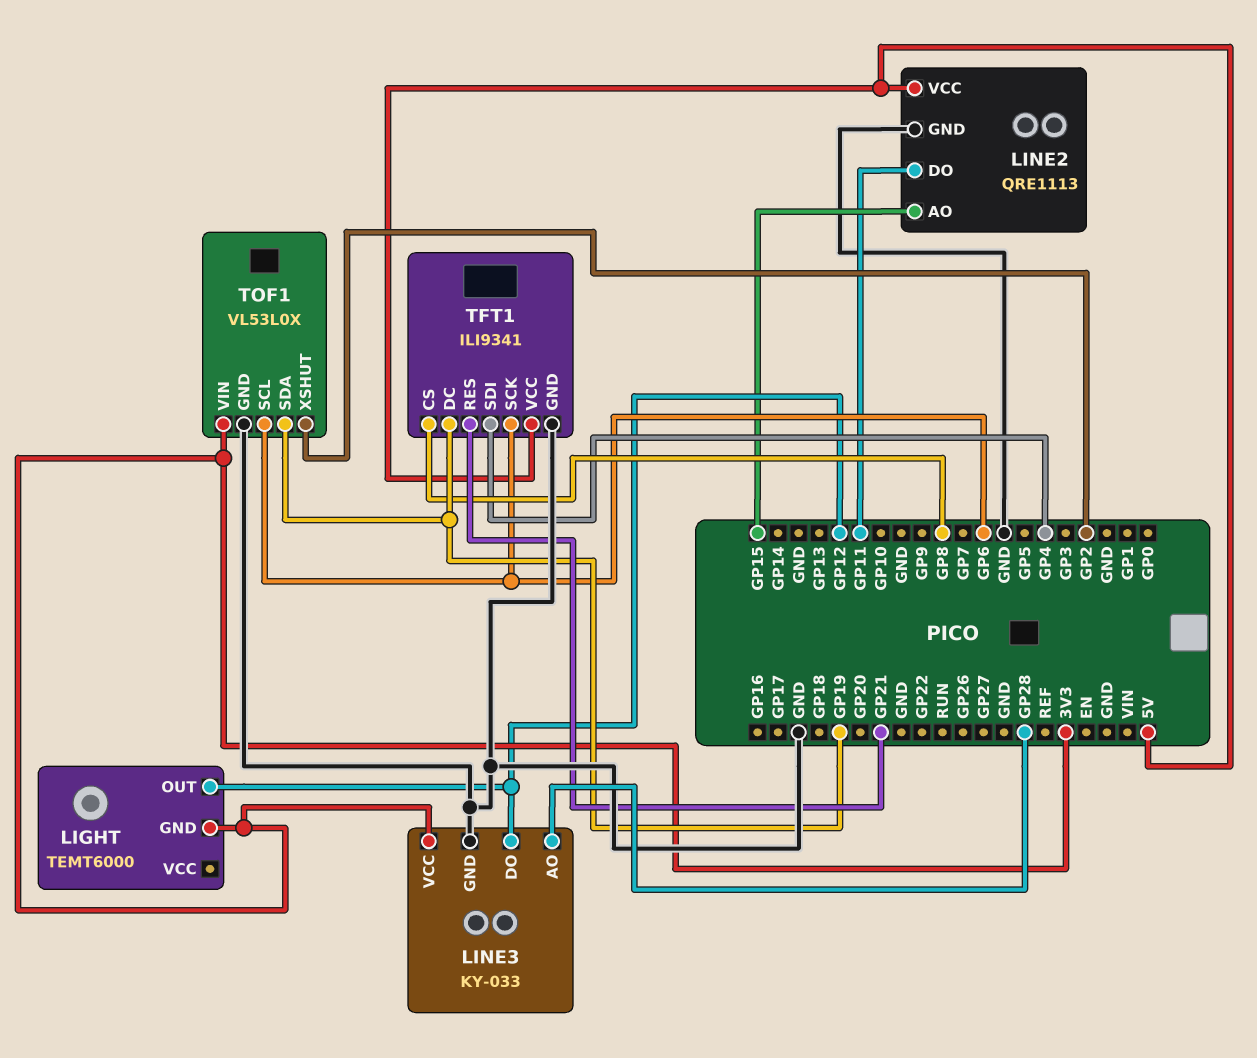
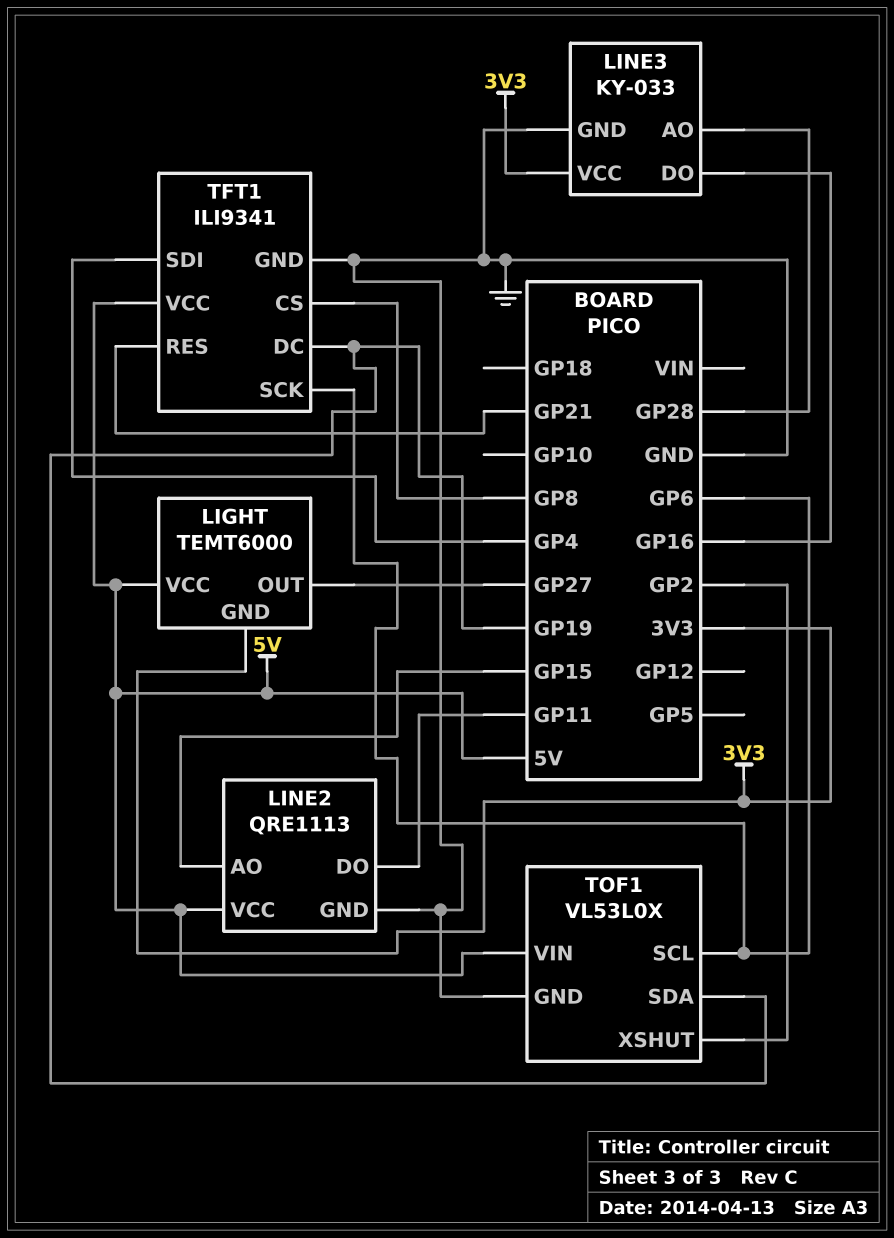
LIGHT pin OUT: GP12 -> GP27
LIGHT pin VCC: none -> 5V
LINE3 pin DO: GP12 -> GP16
TOF1 pin VIN: 3V3 -> 5V

